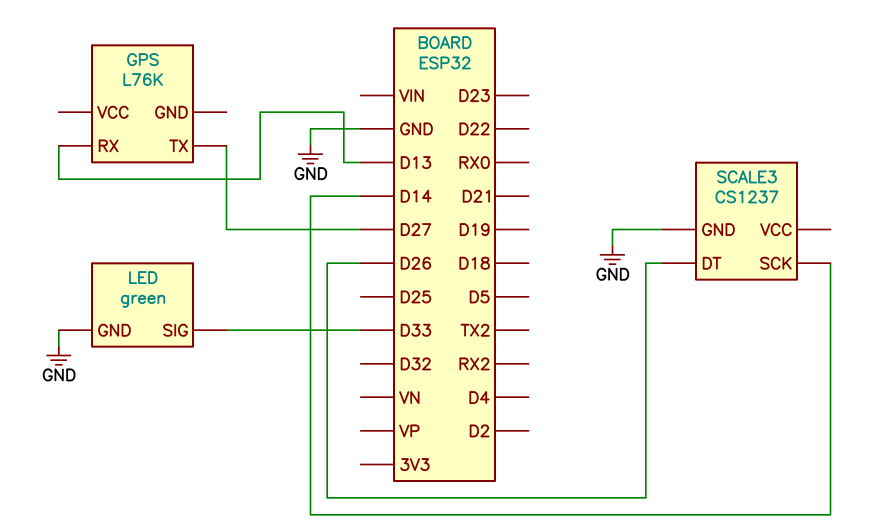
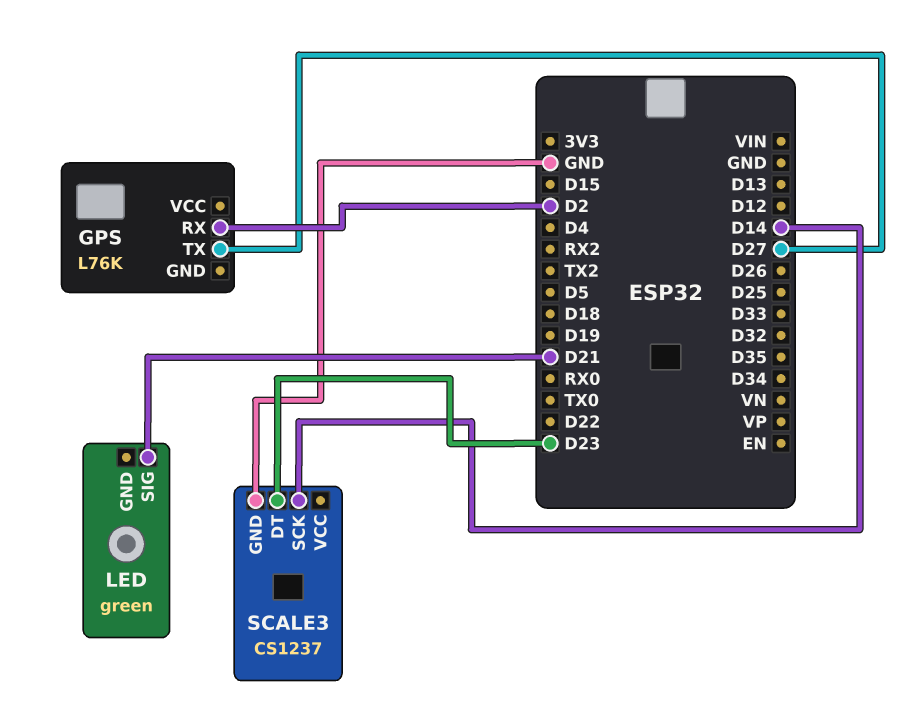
GPS pin RX: D13 -> D2
LED pin GND: GND -> none
LED pin SIG: D33 -> D21
SCALE3 pin DT: D26 -> D23

